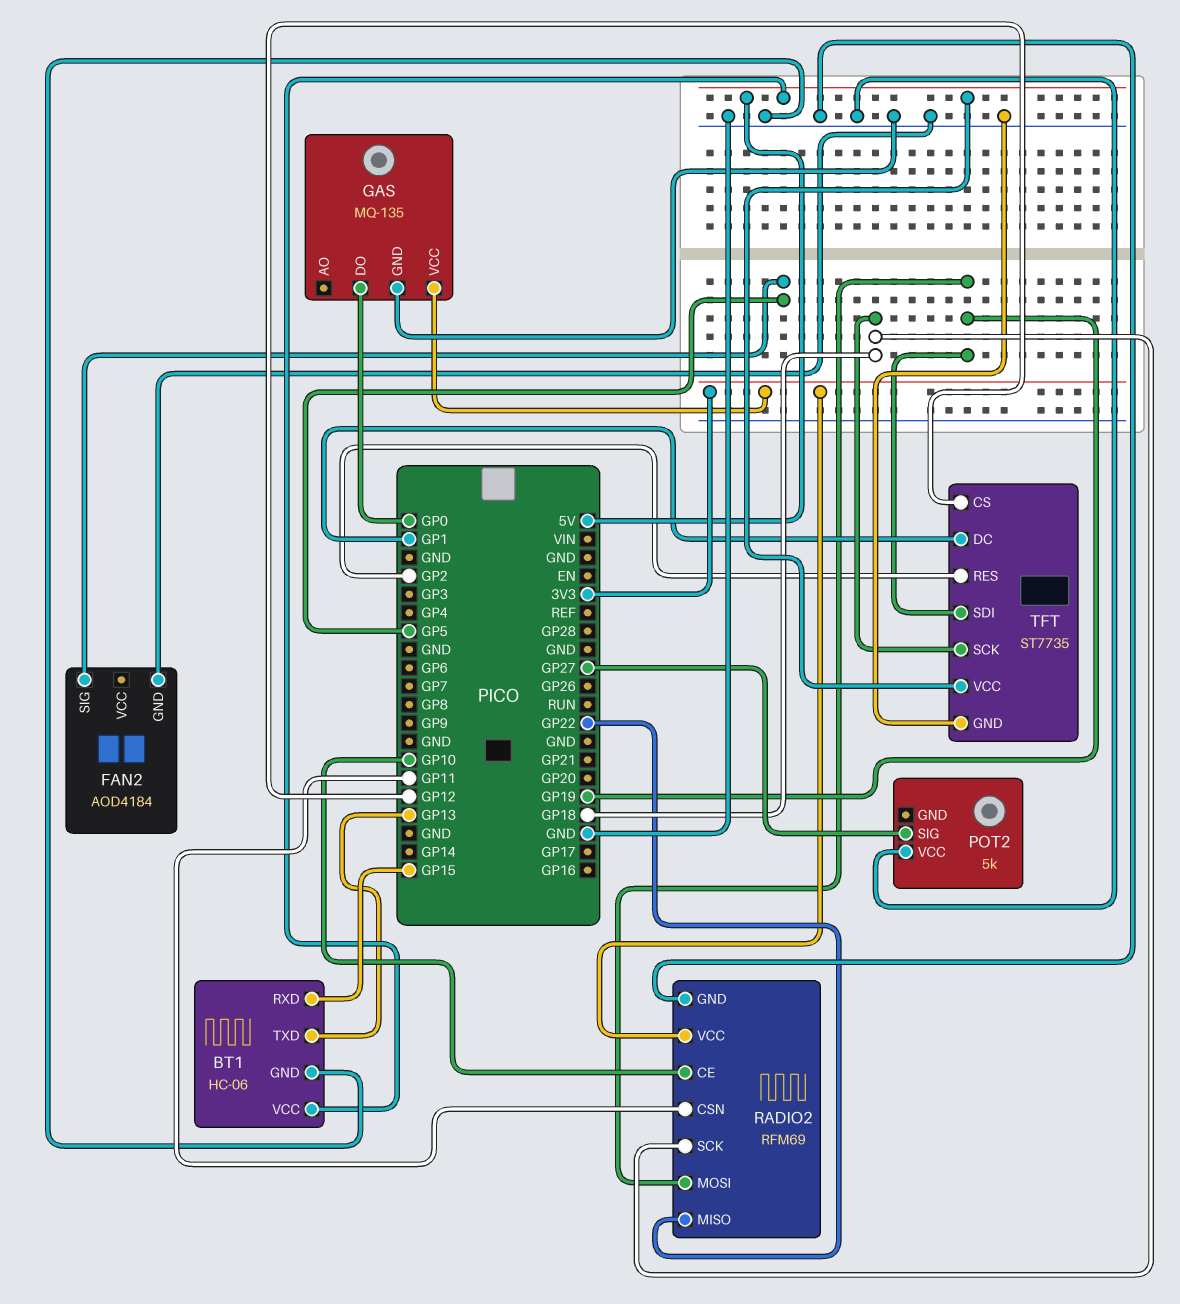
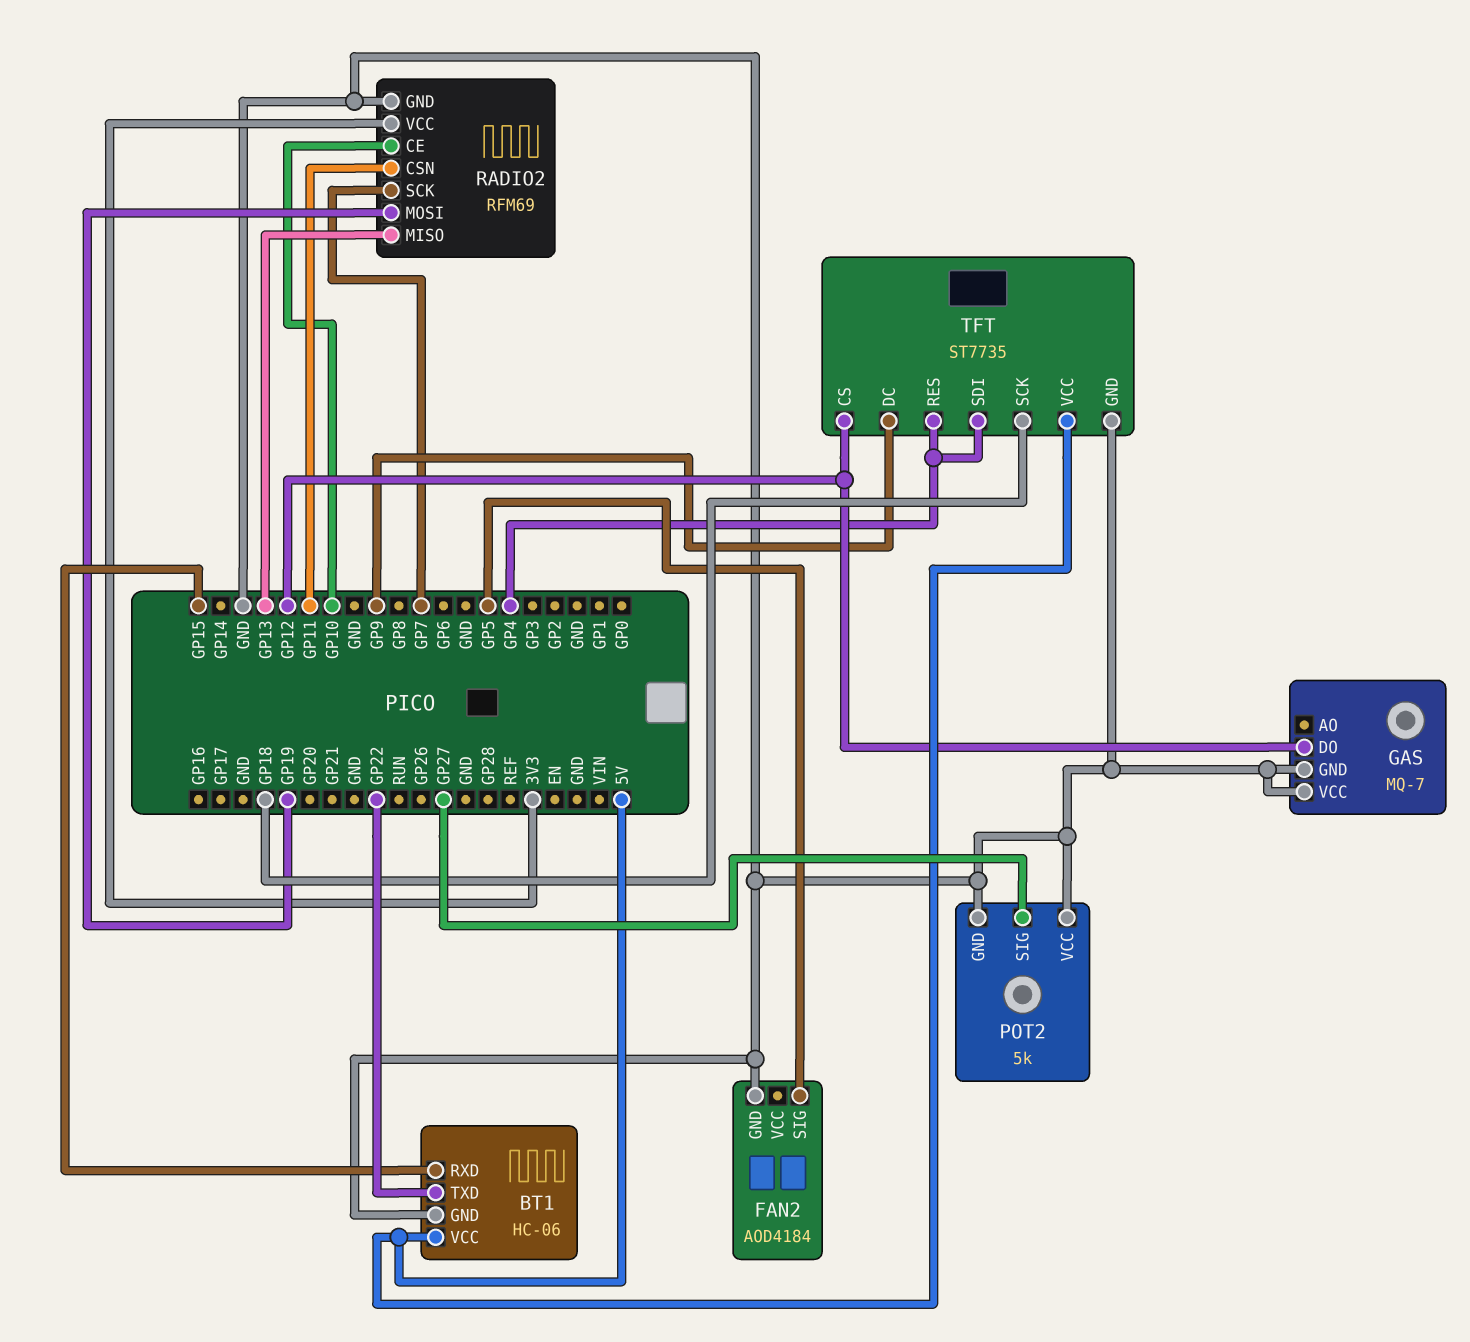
BT1 pin TXD: GP13 -> GP22
GAS: MQ-135 -> MQ-7
GAS pin DO: GP0 -> GP12
GAS pin VCC: 3V3 -> GND
POT2 pin GND: none -> GND
RADIO2 pin MISO: GP22 -> GP13
RADIO2 pin SCK: GP18 -> GP7
TFT pin DC: GP1 -> GP9
TFT pin RES: GP2 -> GP4
TFT pin SDI: GP19 -> GP4

